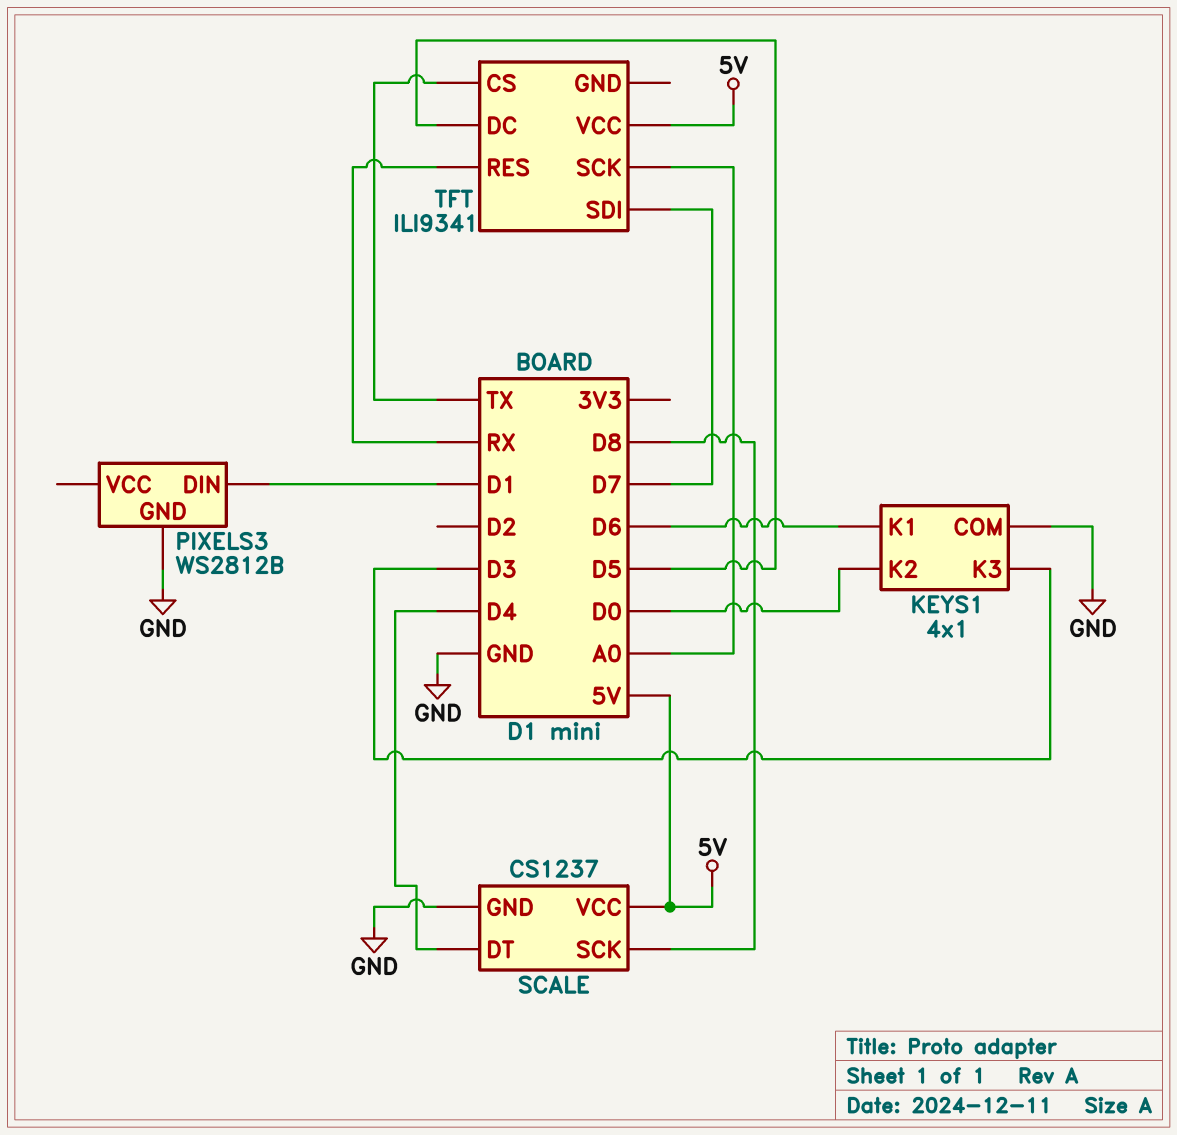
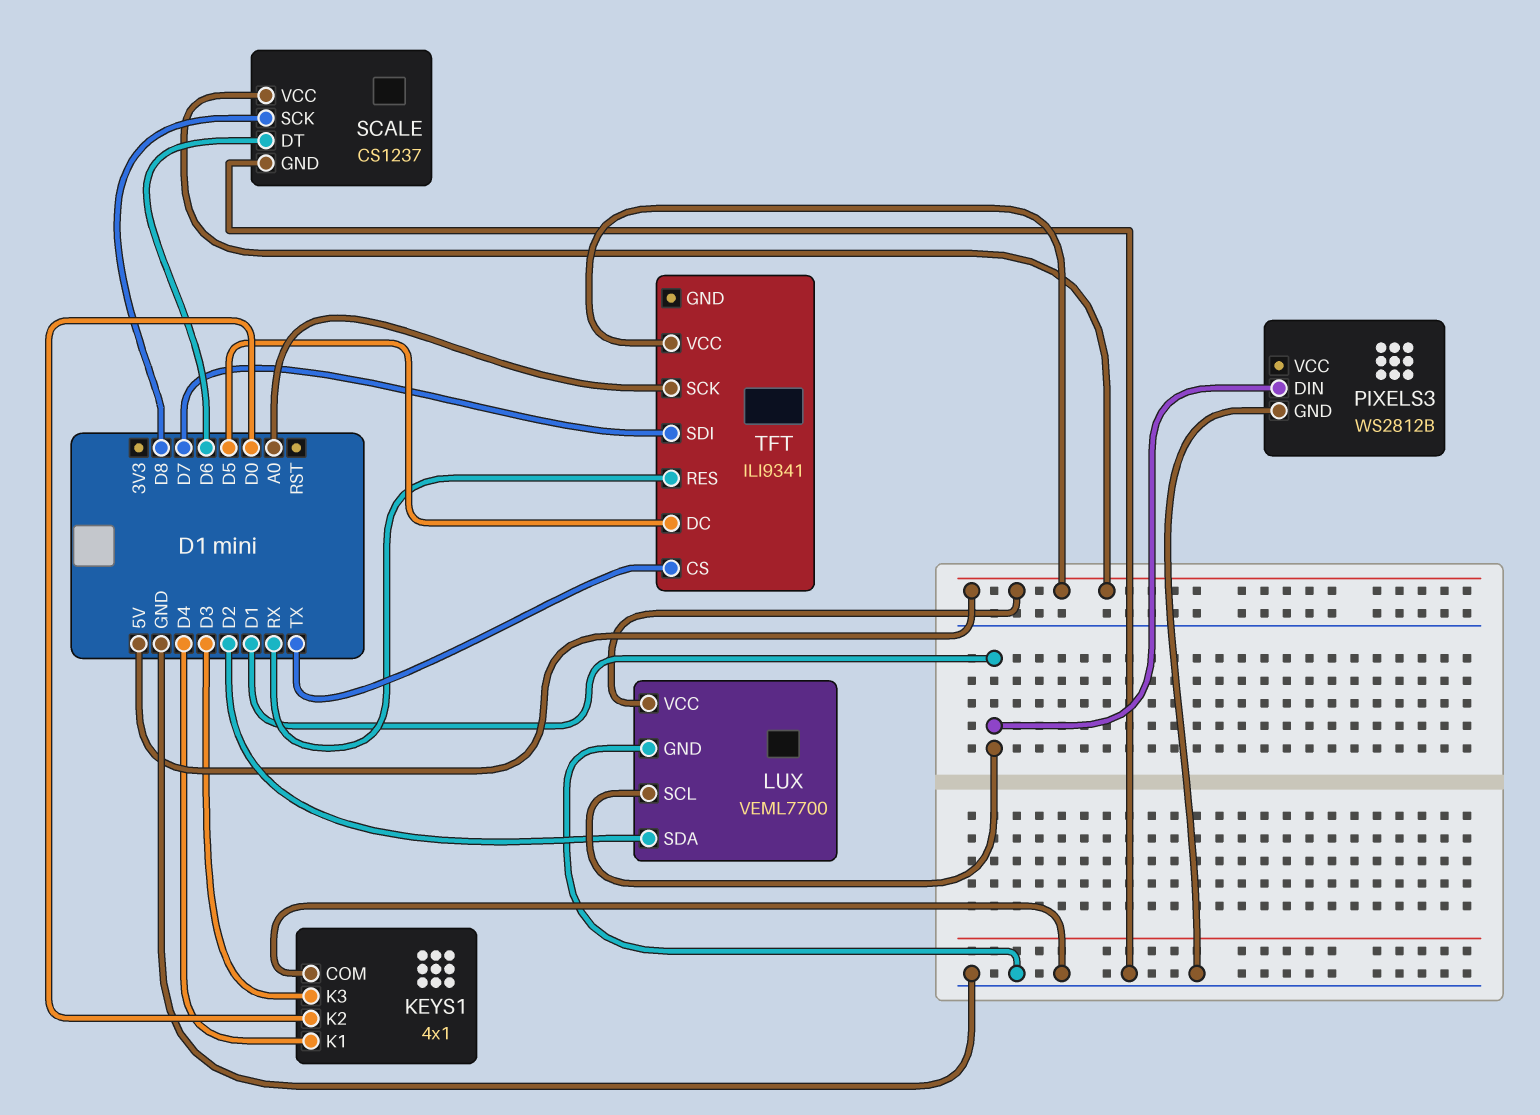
KEYS1 pin K1: D6 -> D4
LUX: none -> VEML7700
LUX pin GND: none -> GND
LUX pin SCL: none -> D1
LUX pin SDA: none -> D2
LUX pin VCC: none -> 5V
SCALE pin DT: D4 -> D6

